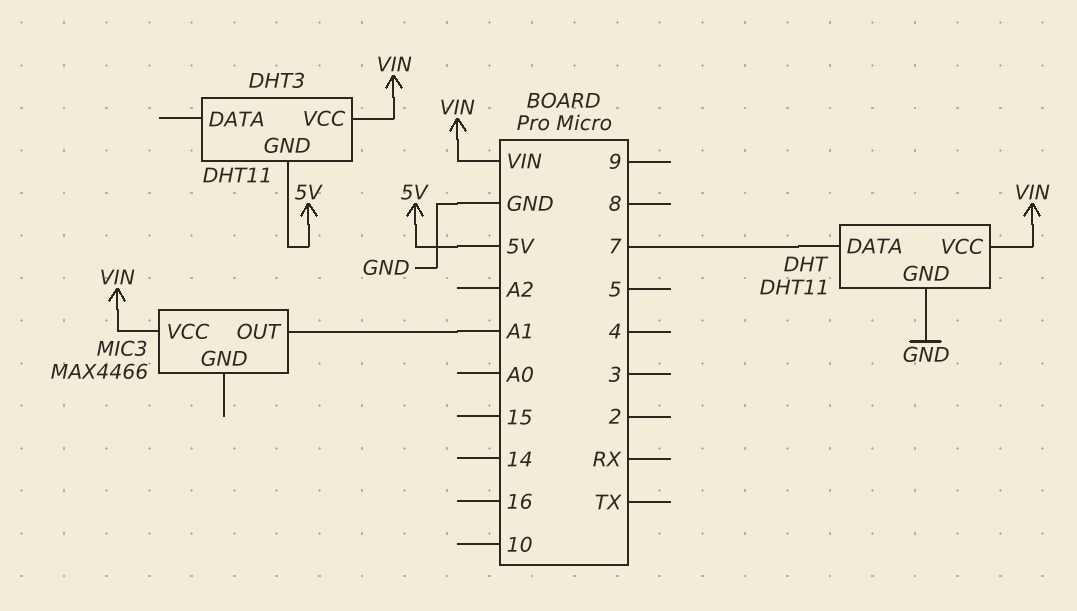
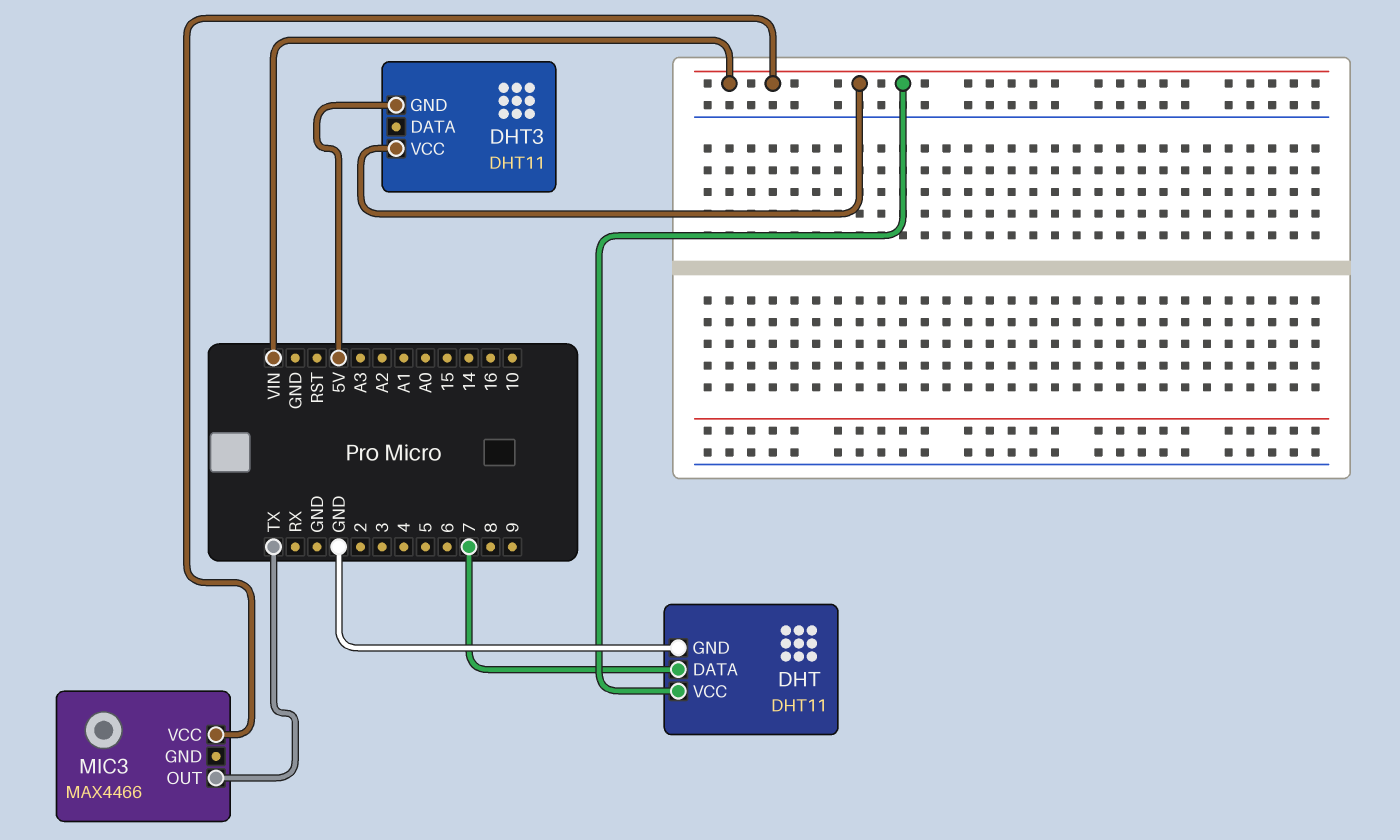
MIC3 pin OUT: A1 -> TX

